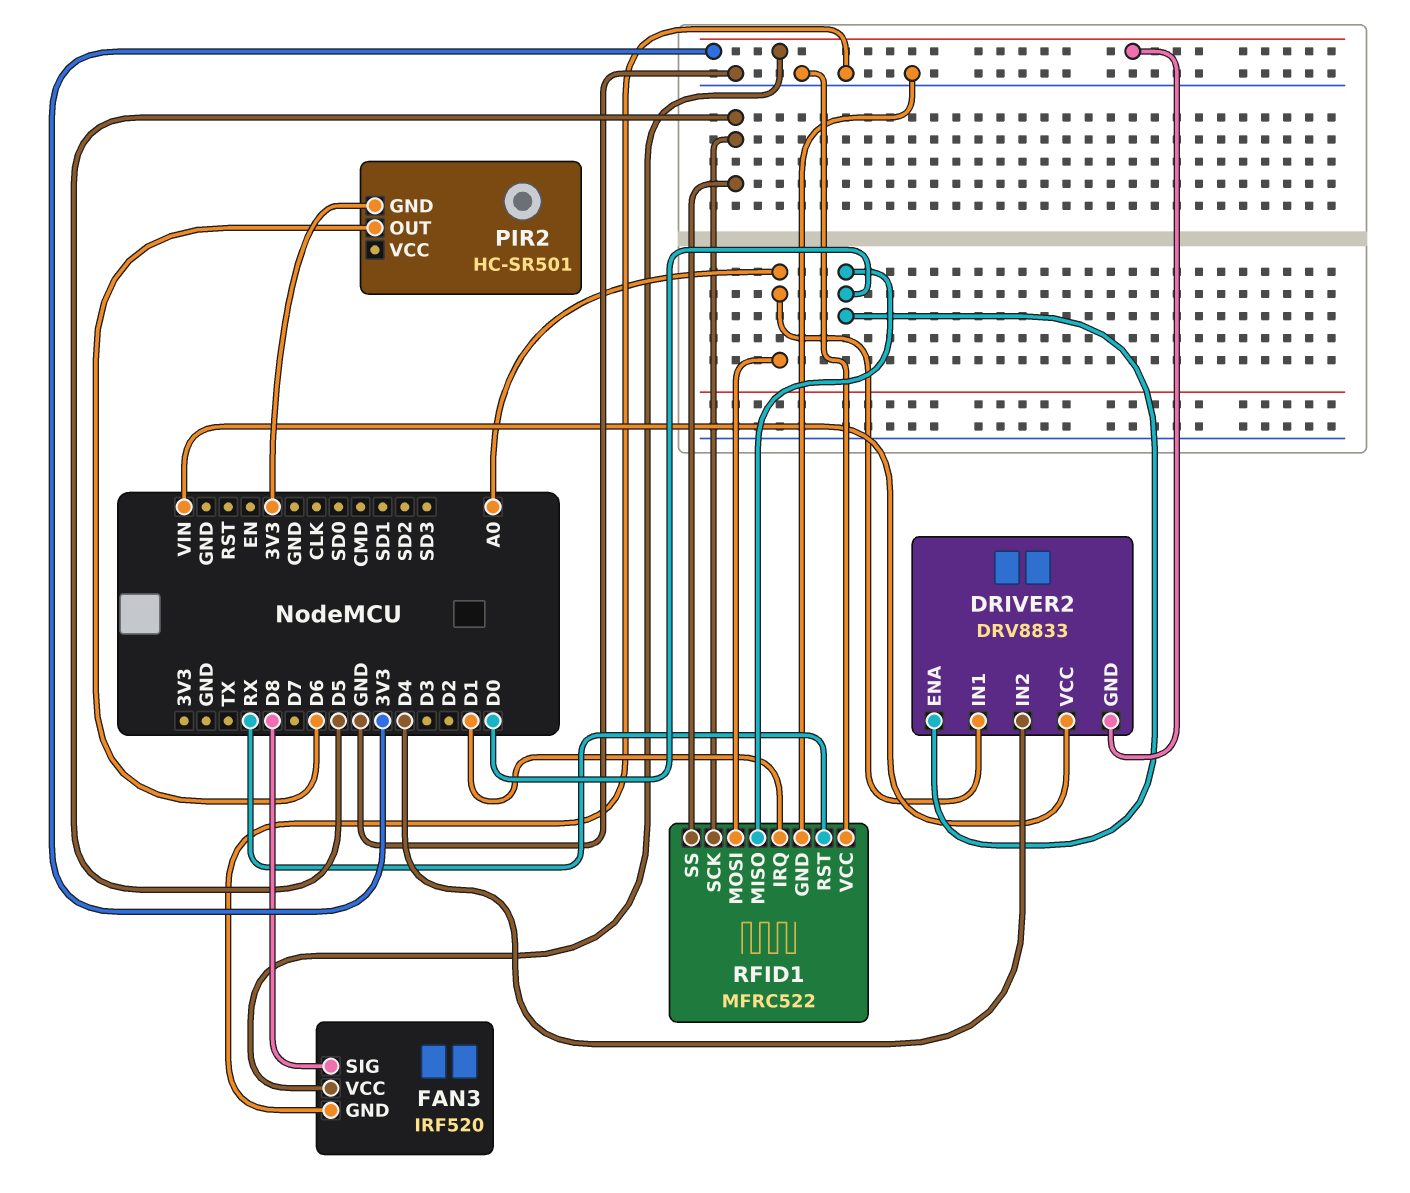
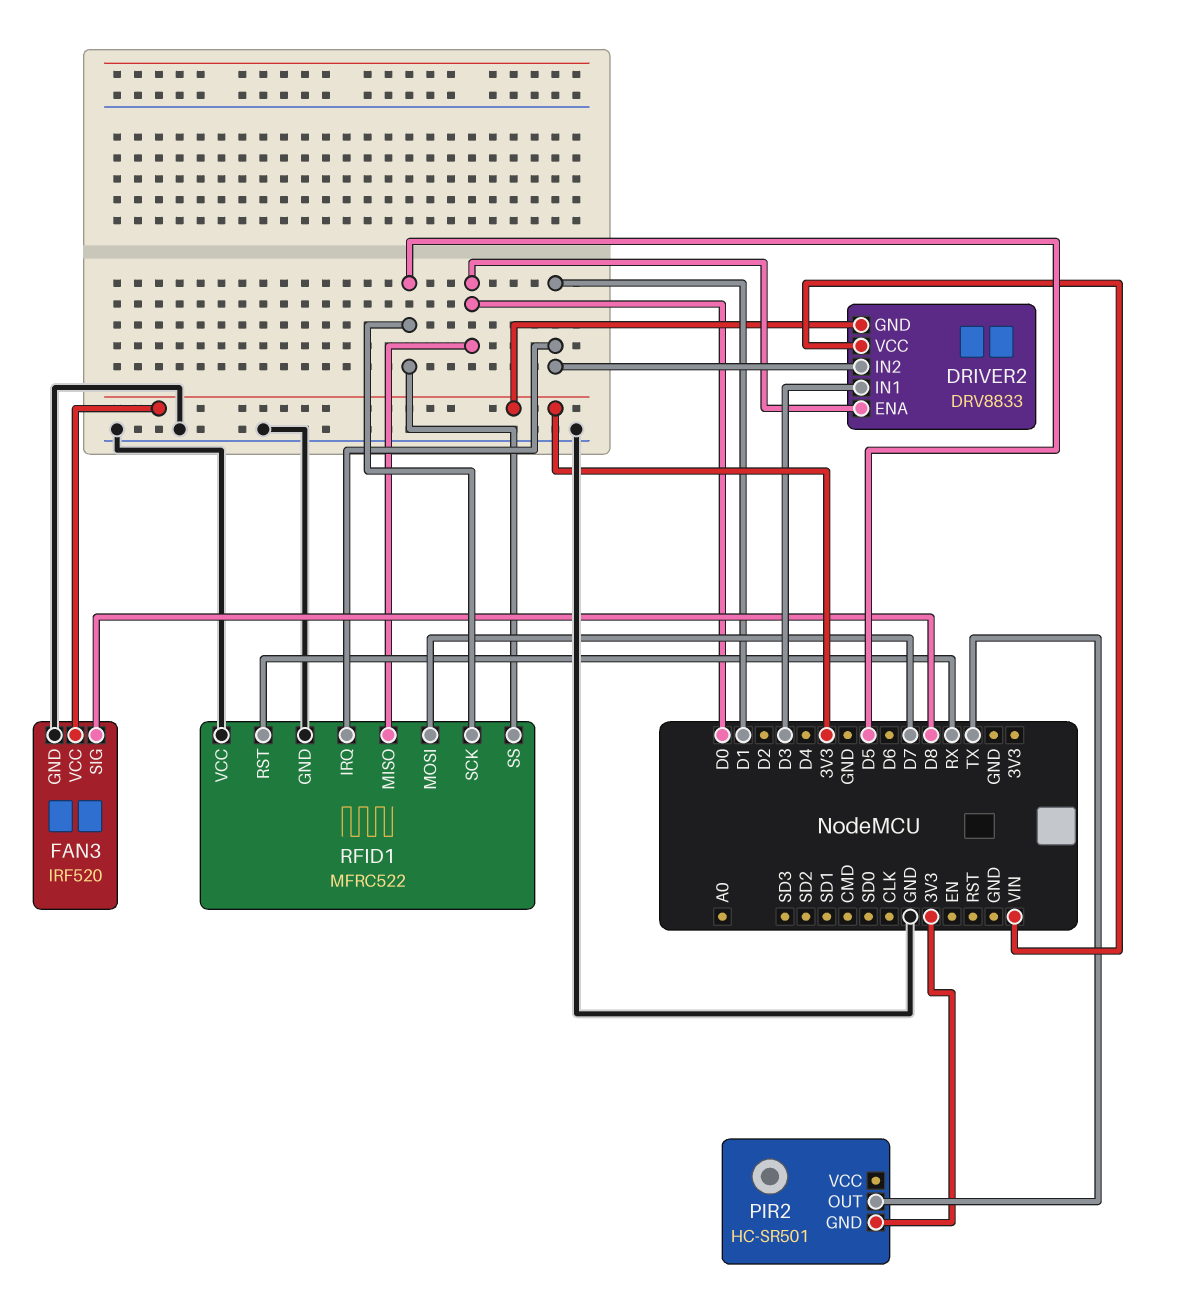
DRIVER2 pin IN1: A0 -> D3
DRIVER2 pin IN2: D4 -> D1
PIR2 pin OUT: D6 -> TX
RFID1 pin MOSI: A0 -> D7

